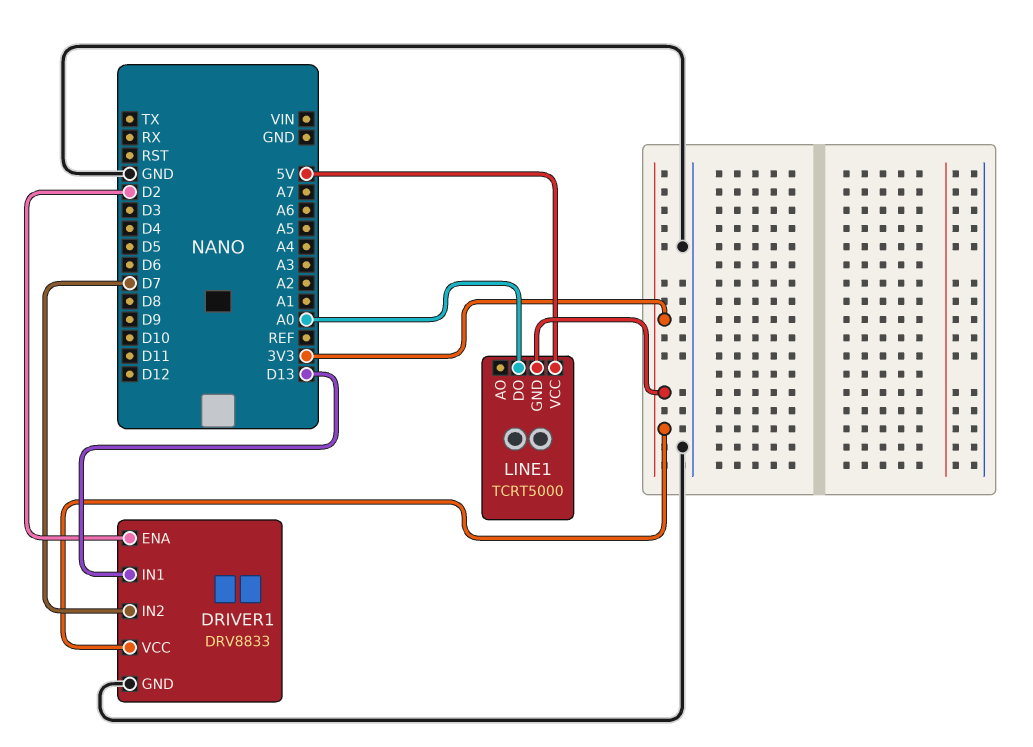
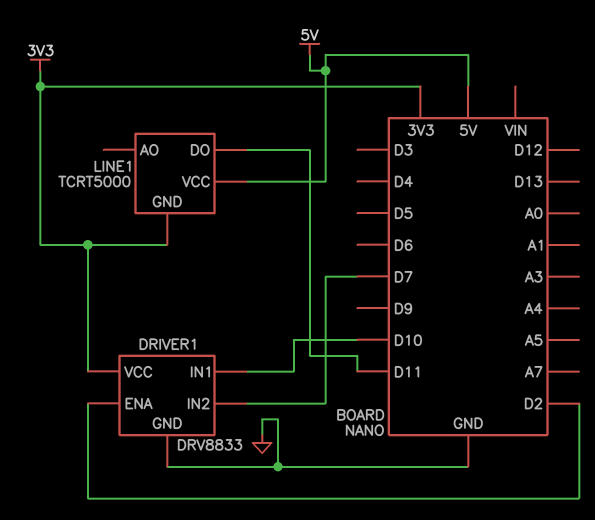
DRIVER1 pin IN1: D13 -> D10
LINE1 pin DO: A0 -> D11

